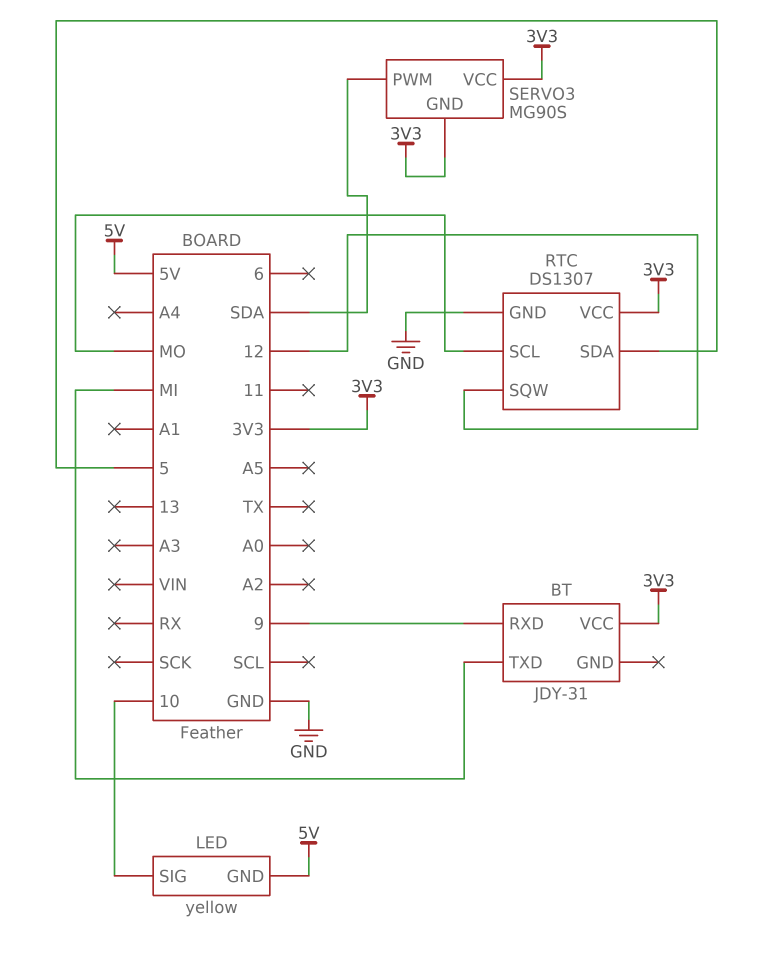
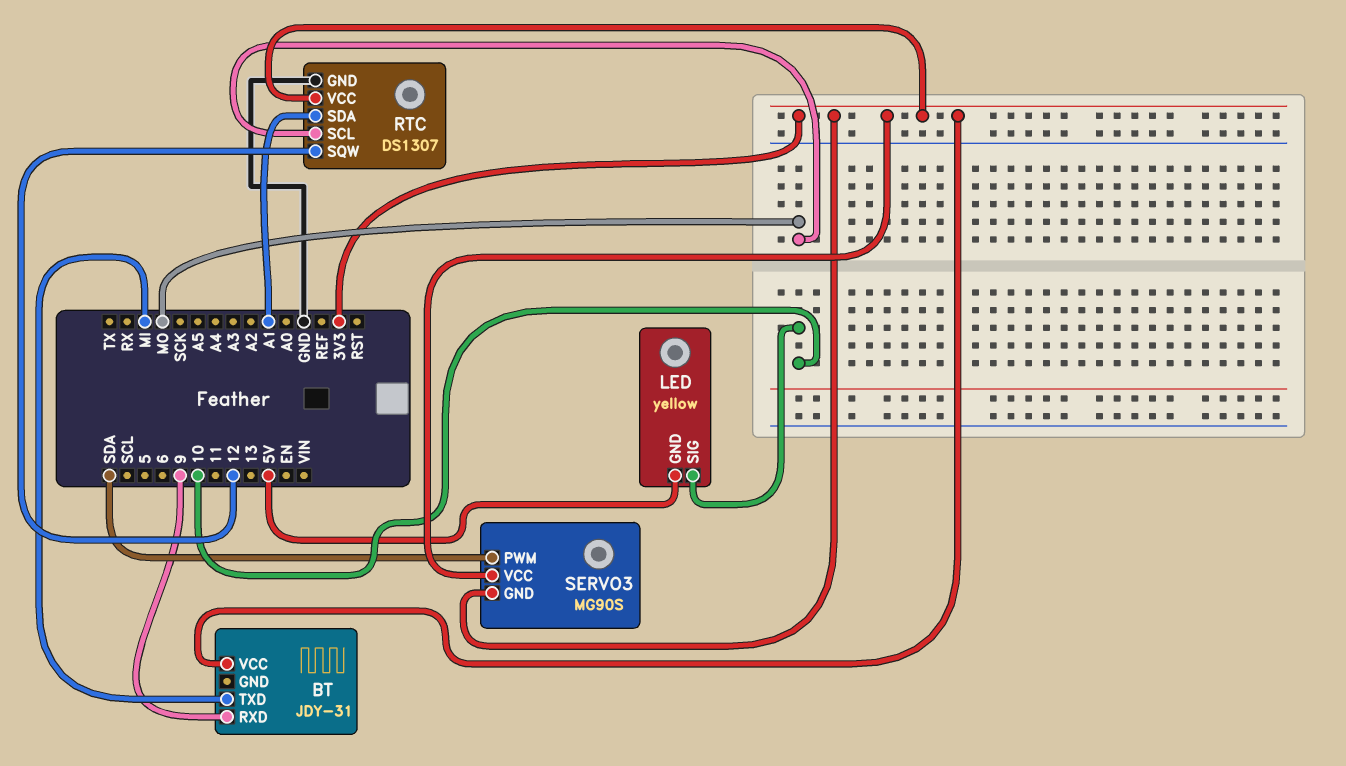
RTC pin SDA: 5 -> A1

